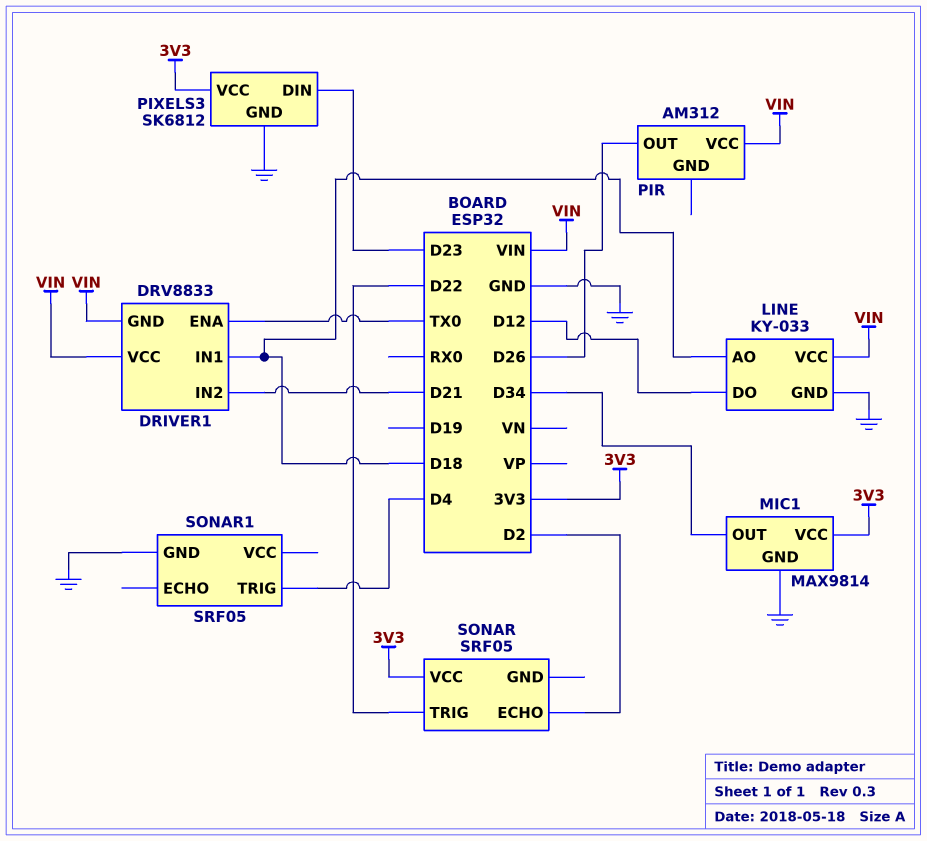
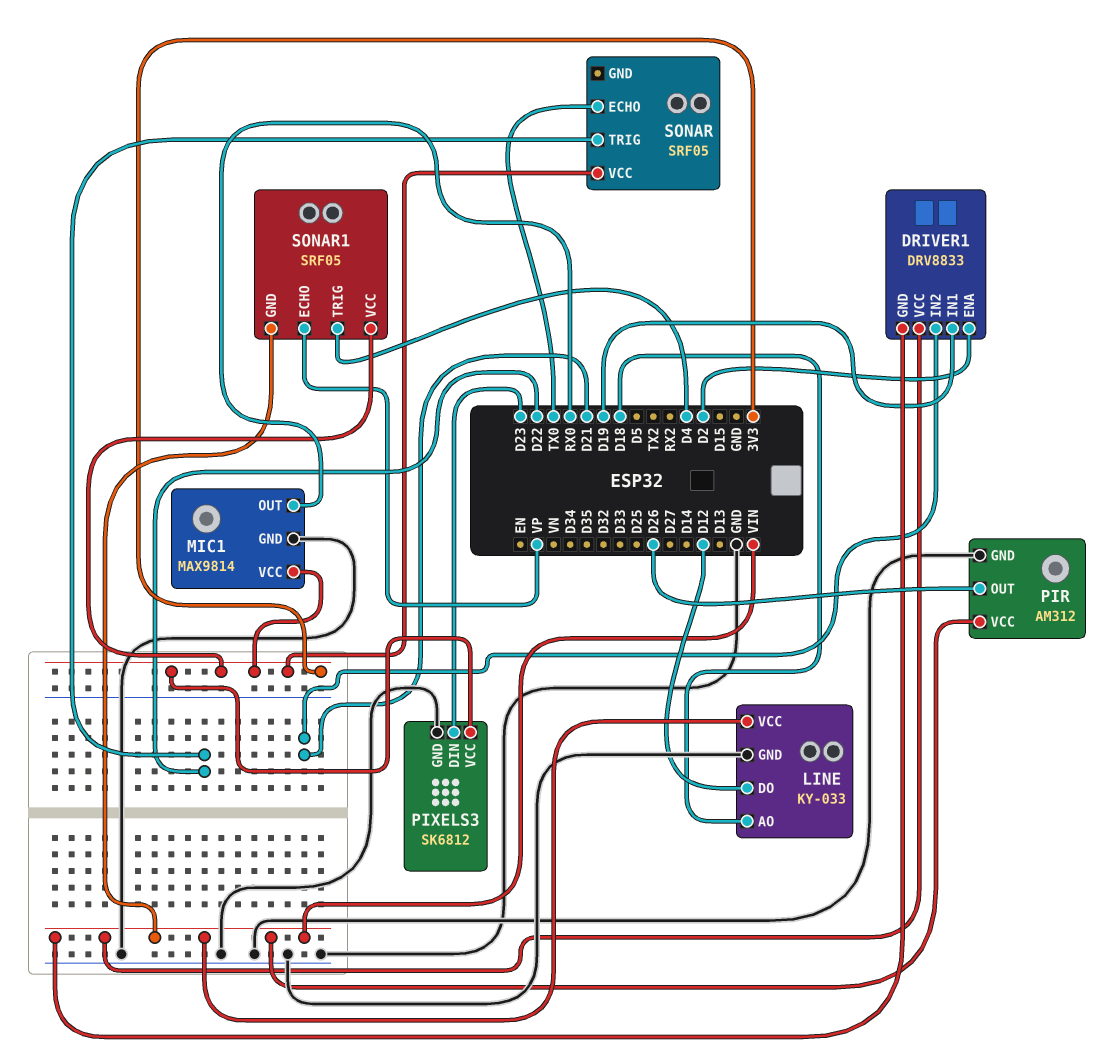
DRIVER1 pin ENA: TX0 -> D2
DRIVER1 pin IN1: D18 -> D19
MIC1 pin OUT: D34 -> RX0
PIR pin GND: none -> GND
SONAR pin ECHO: D2 -> TX0
SONAR1 pin ECHO: none -> VP
SONAR1 pin GND: GND -> VIN
SONAR1 pin VCC: none -> 3V3

